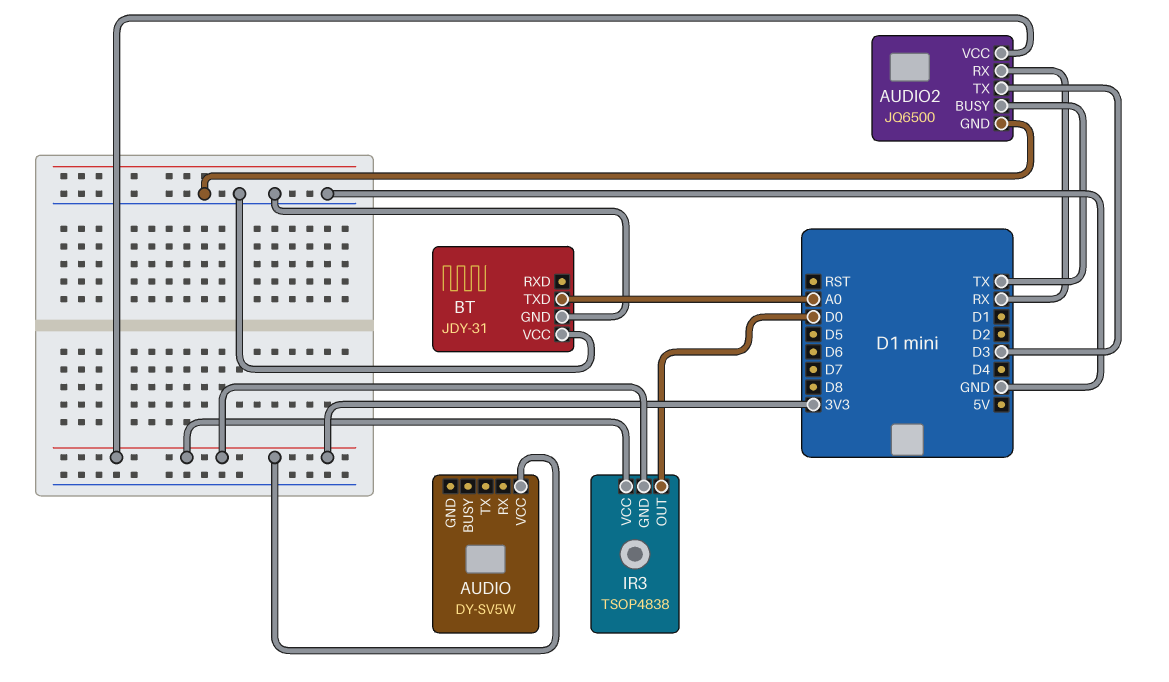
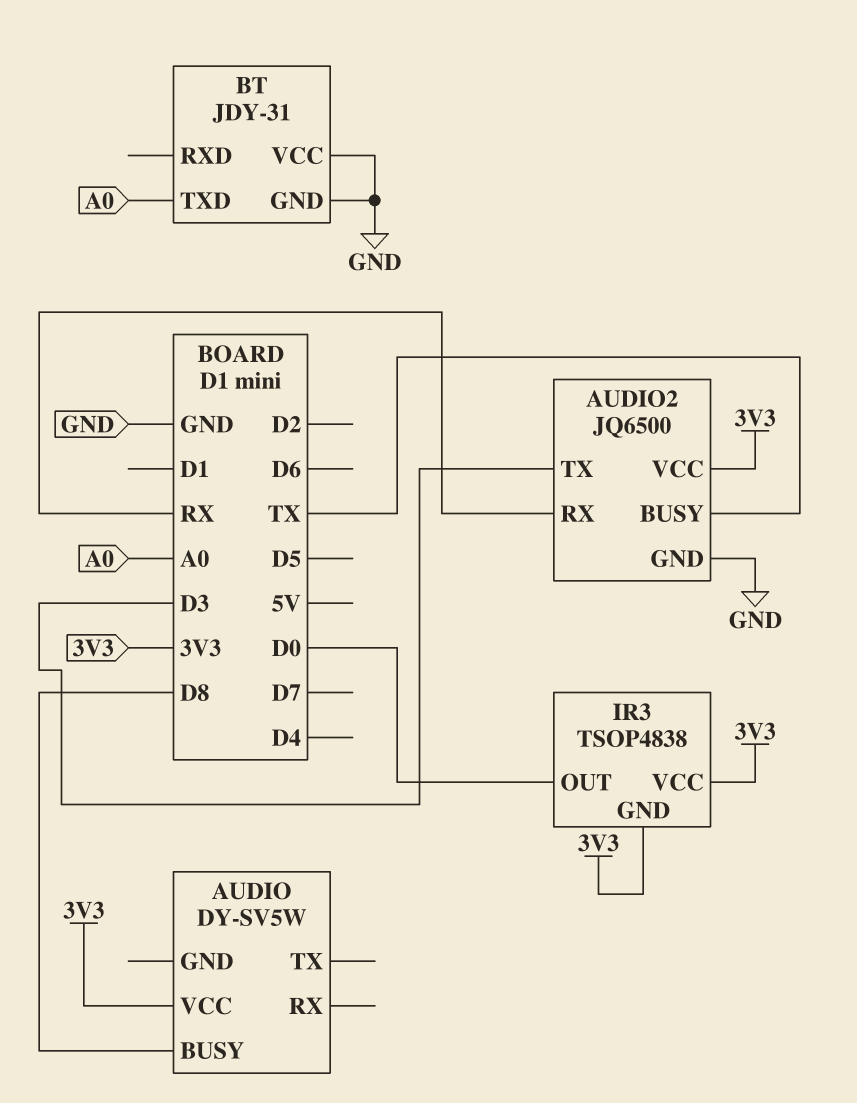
AUDIO pin BUSY: none -> D8

